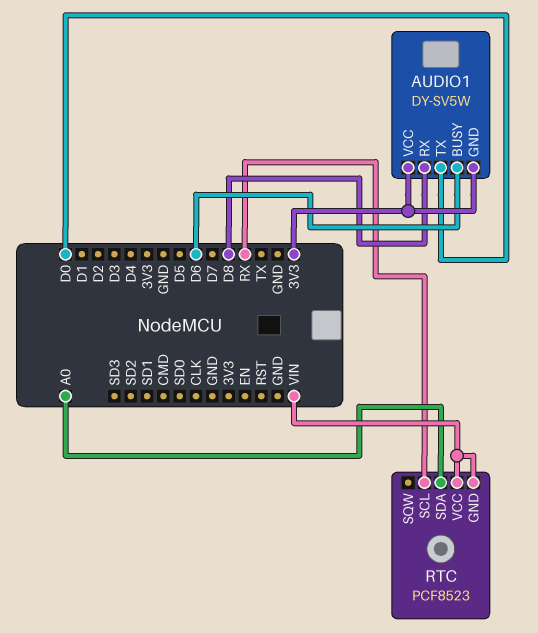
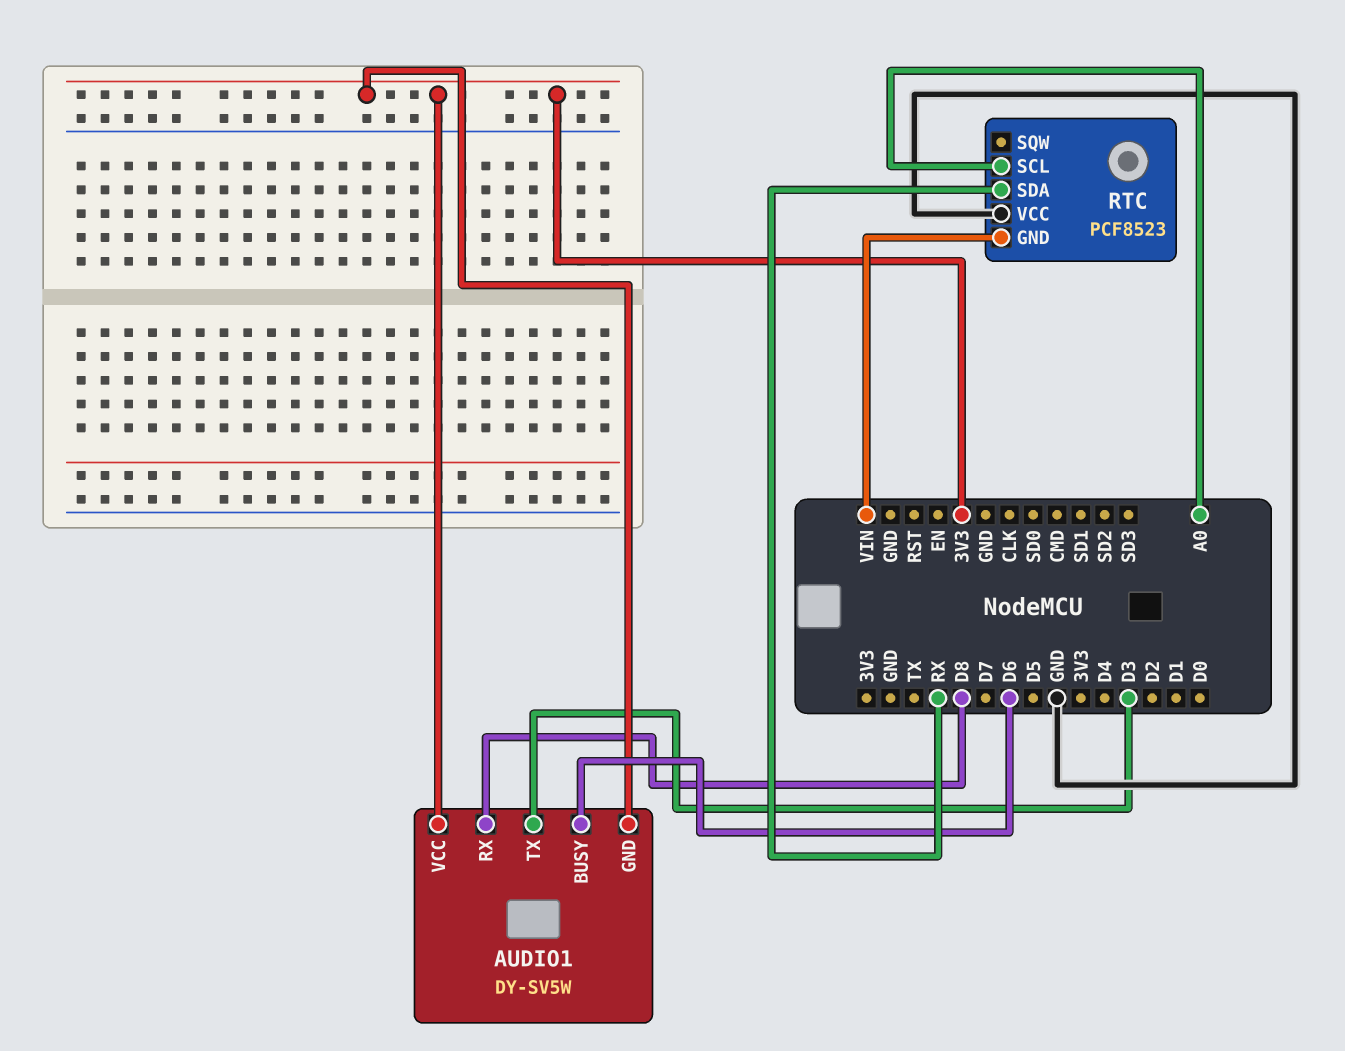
AUDIO1 pin TX: D0 -> D3
RTC pin SCL: RX -> A0
RTC pin SDA: A0 -> RX
RTC pin VCC: VIN -> GND

